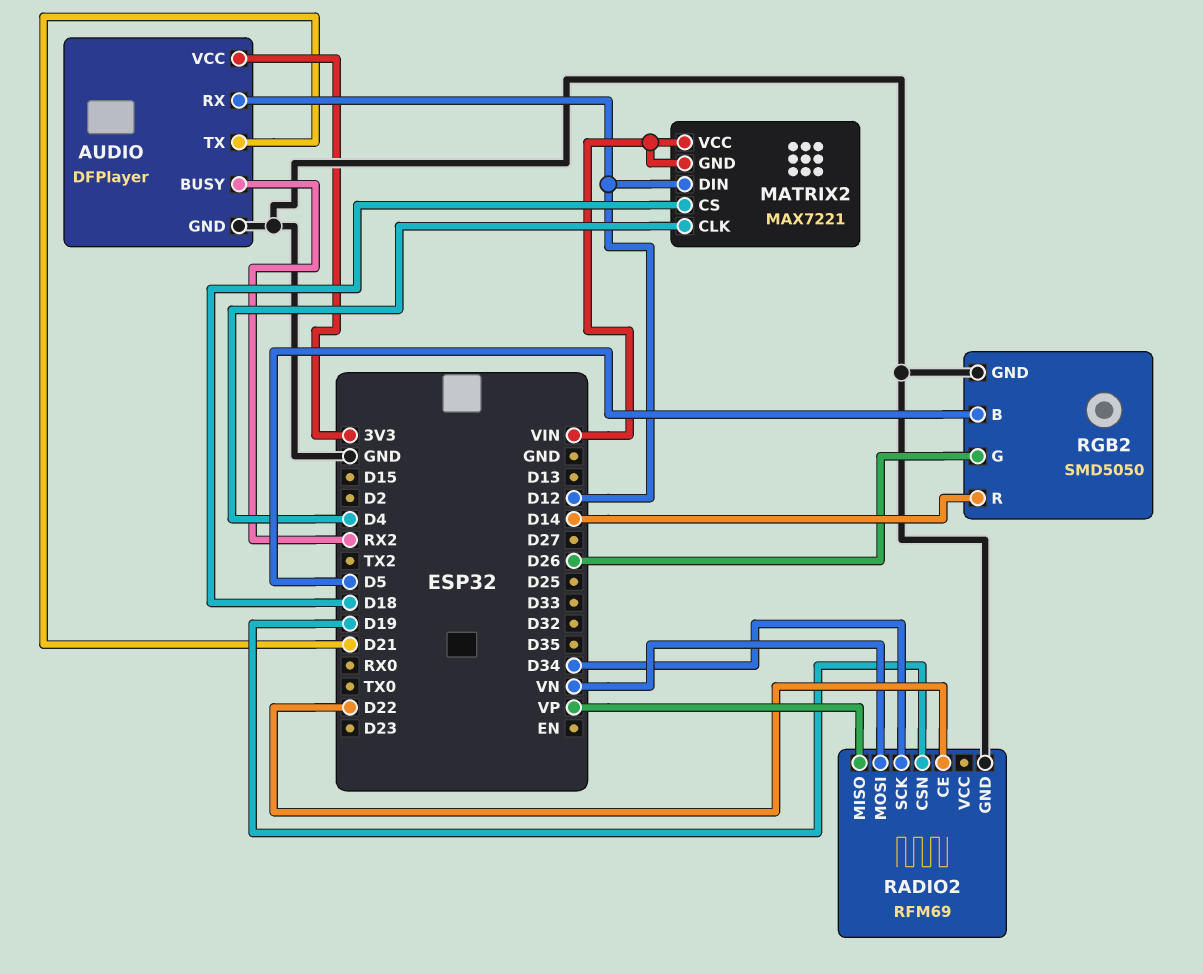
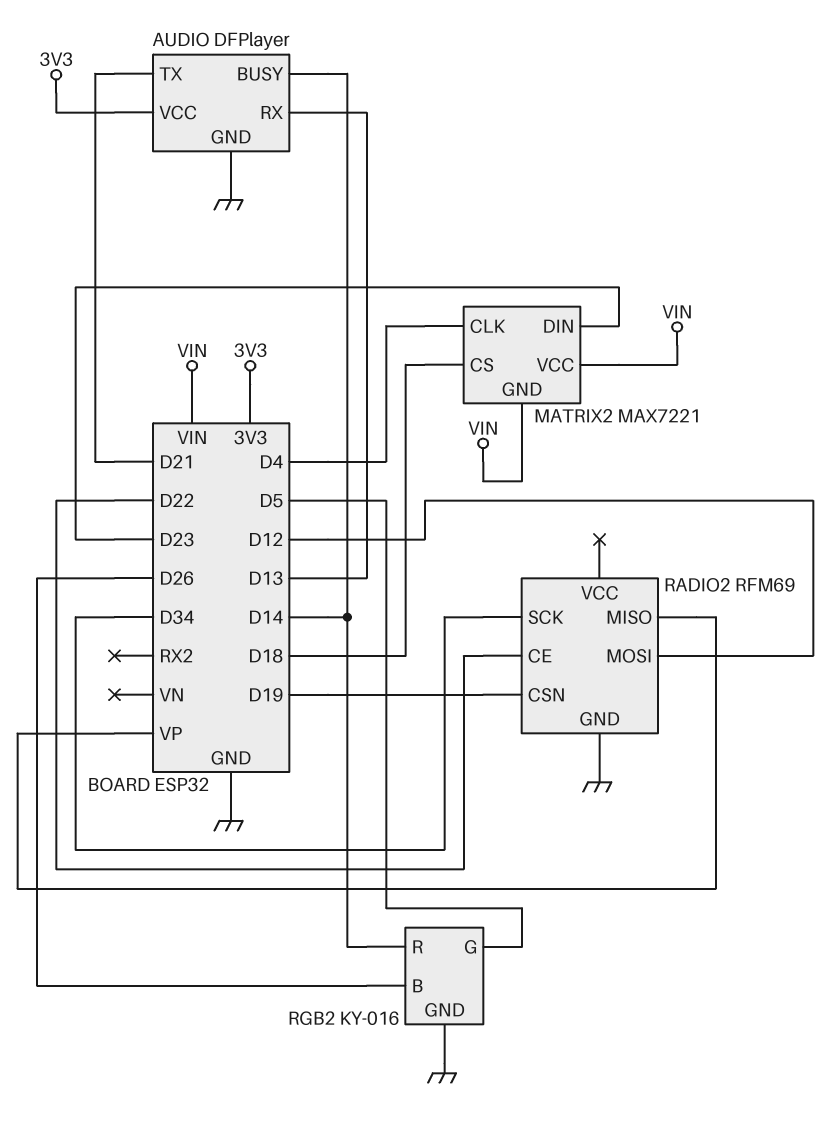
AUDIO pin BUSY: RX2 -> D14
AUDIO pin RX: D12 -> D13
MATRIX2 pin DIN: D12 -> D23
RADIO2 pin MOSI: VN -> D12
RGB2: SMD5050 -> KY-016
RGB2 pin B: D5 -> D26
RGB2 pin G: D26 -> D5

